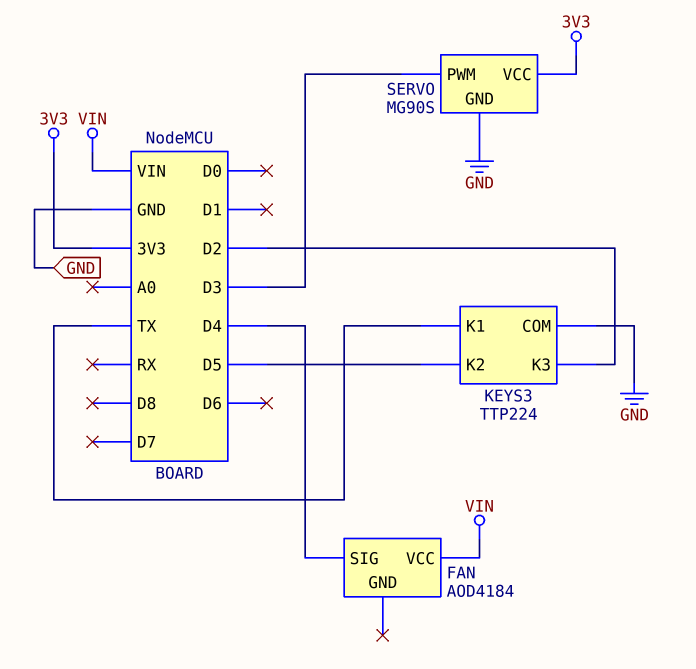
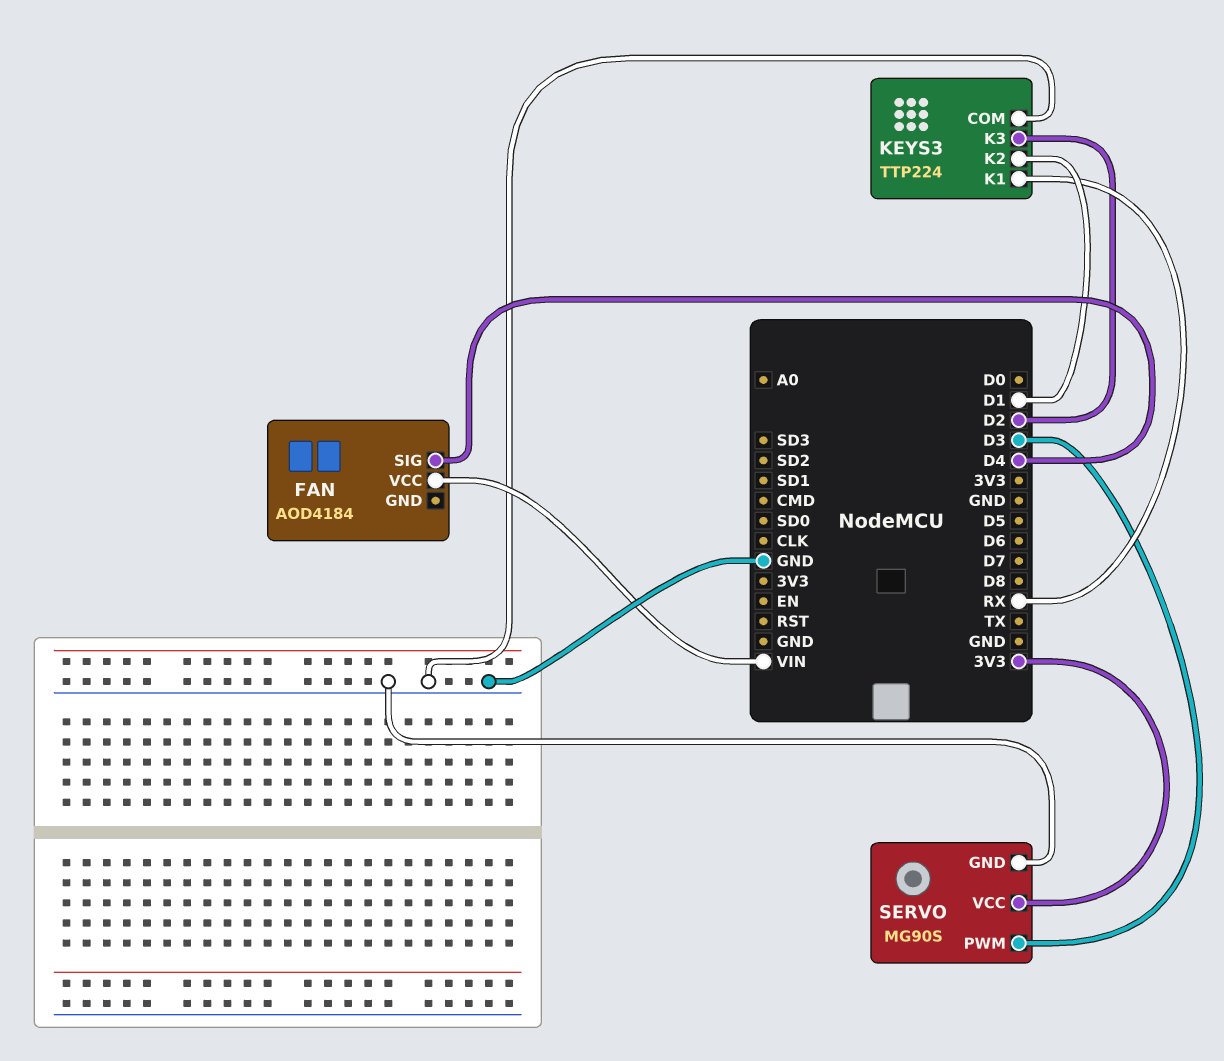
KEYS3 pin K1: TX -> RX
KEYS3 pin K2: D5 -> D1

